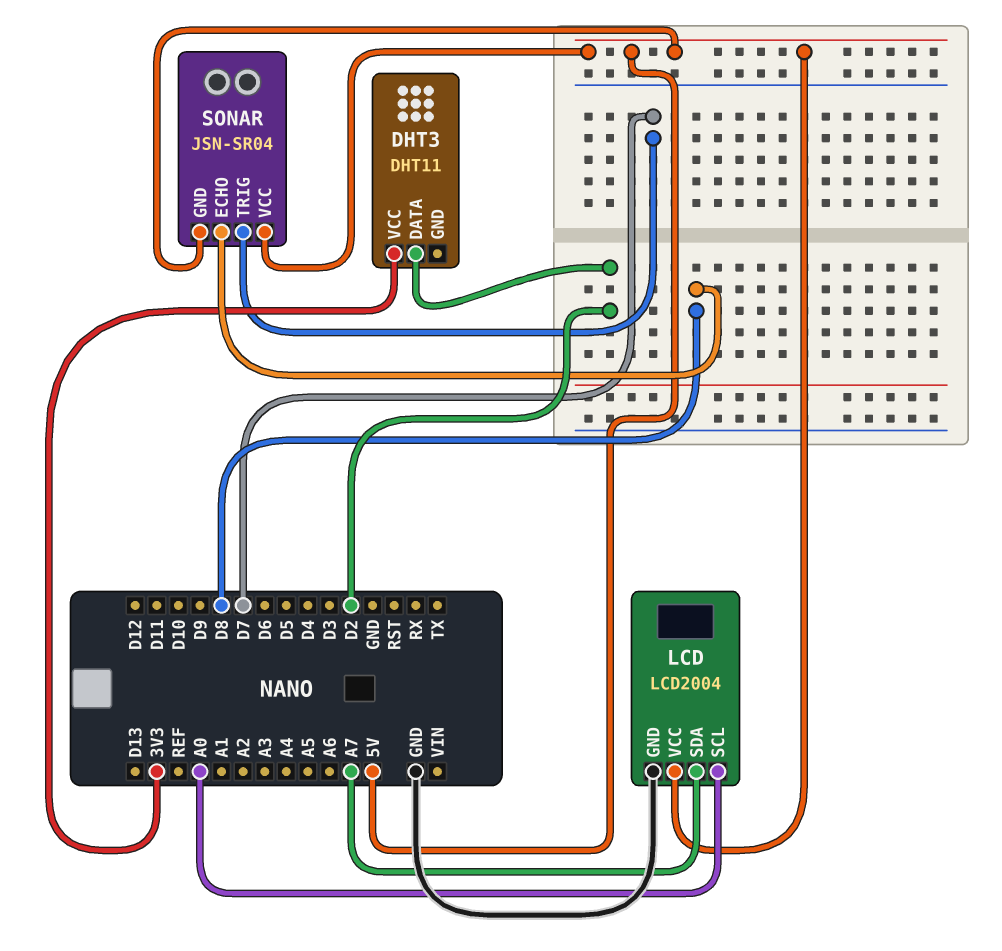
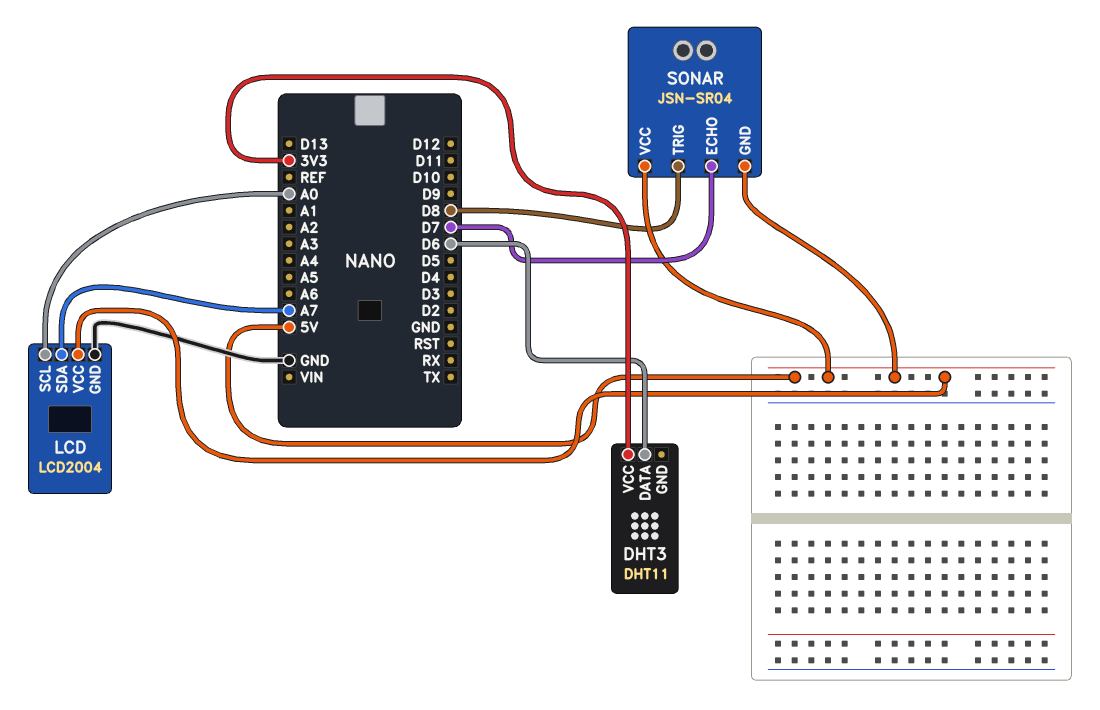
DHT3 pin DATA: D2 -> D6
SONAR pin ECHO: D8 -> D7
SONAR pin TRIG: D7 -> D8

